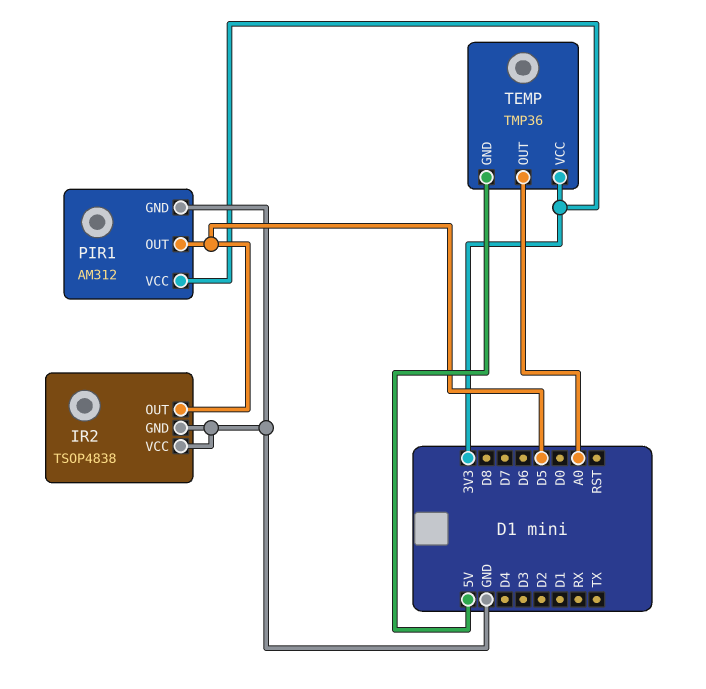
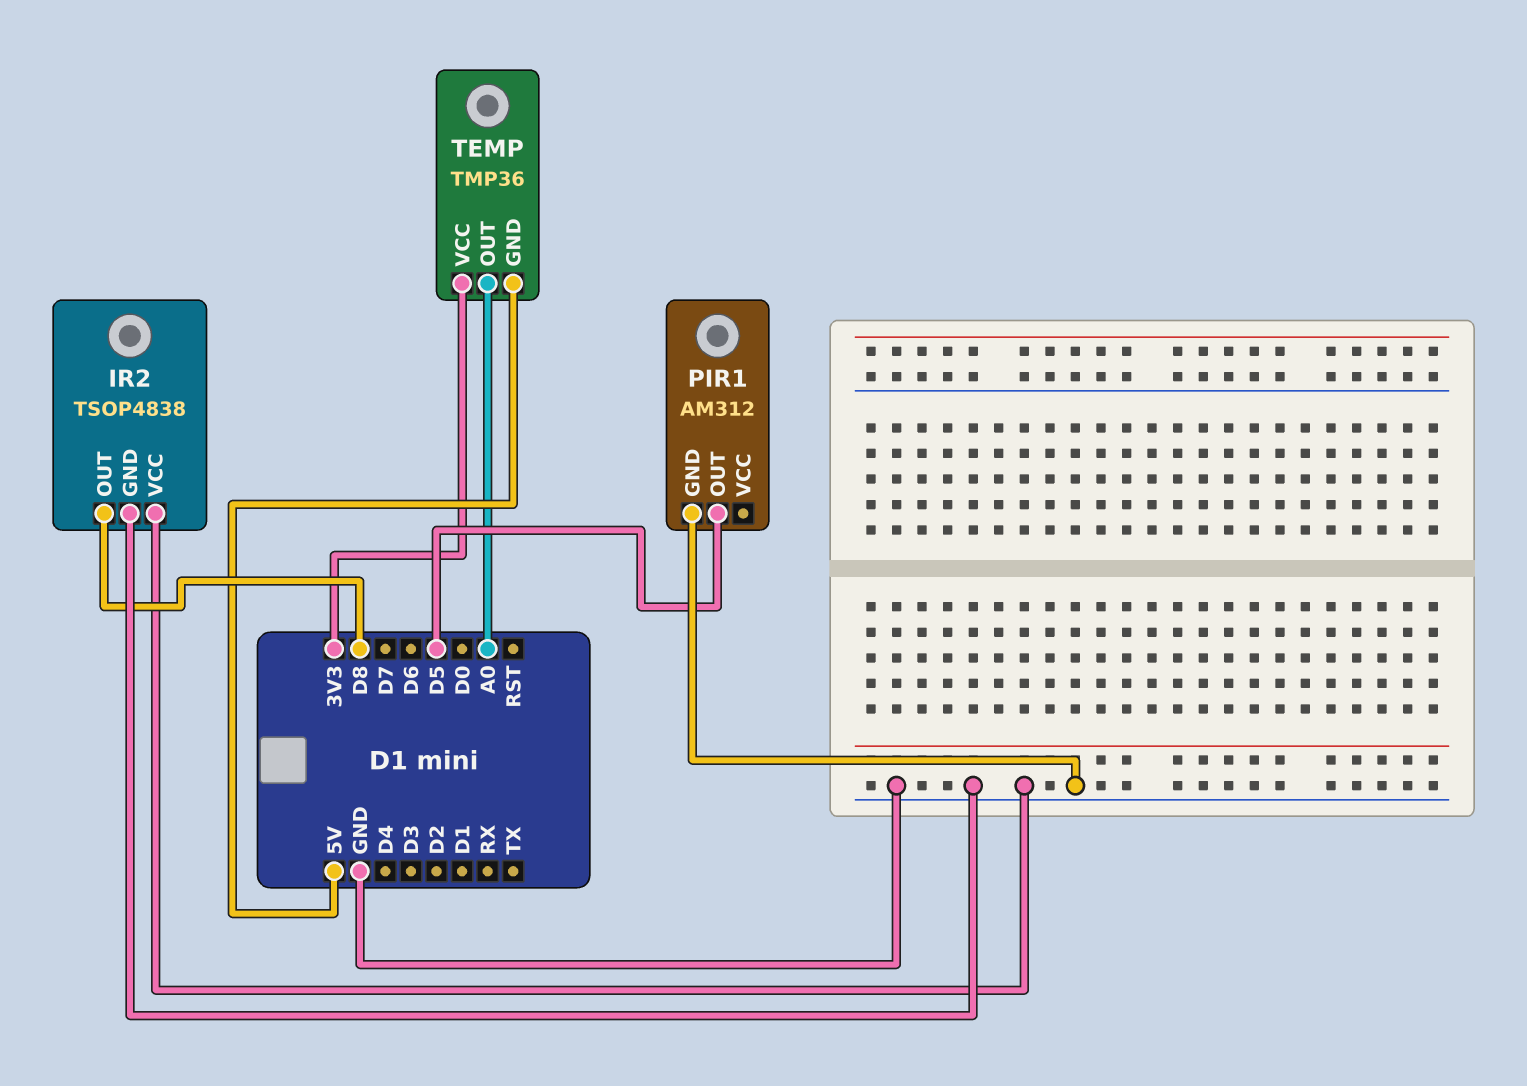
IR2 pin OUT: D5 -> D8
PIR1 pin VCC: 3V3 -> none

